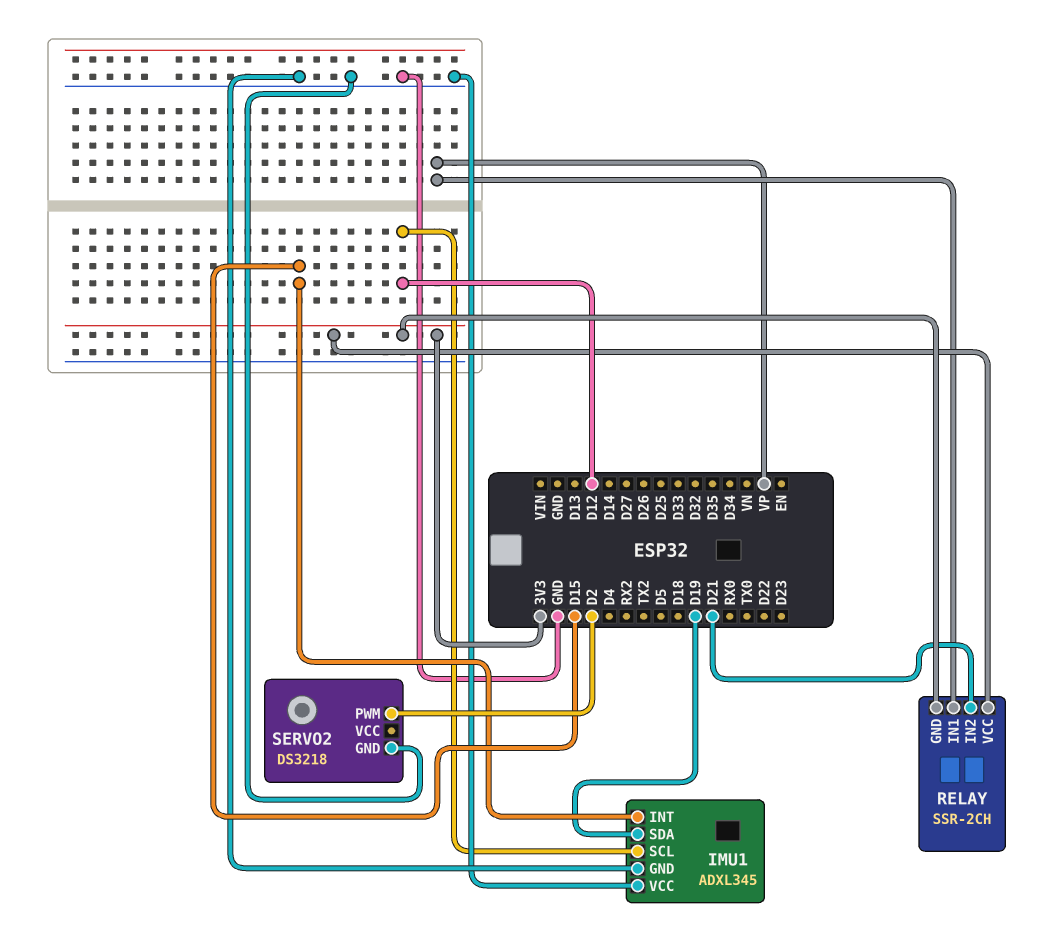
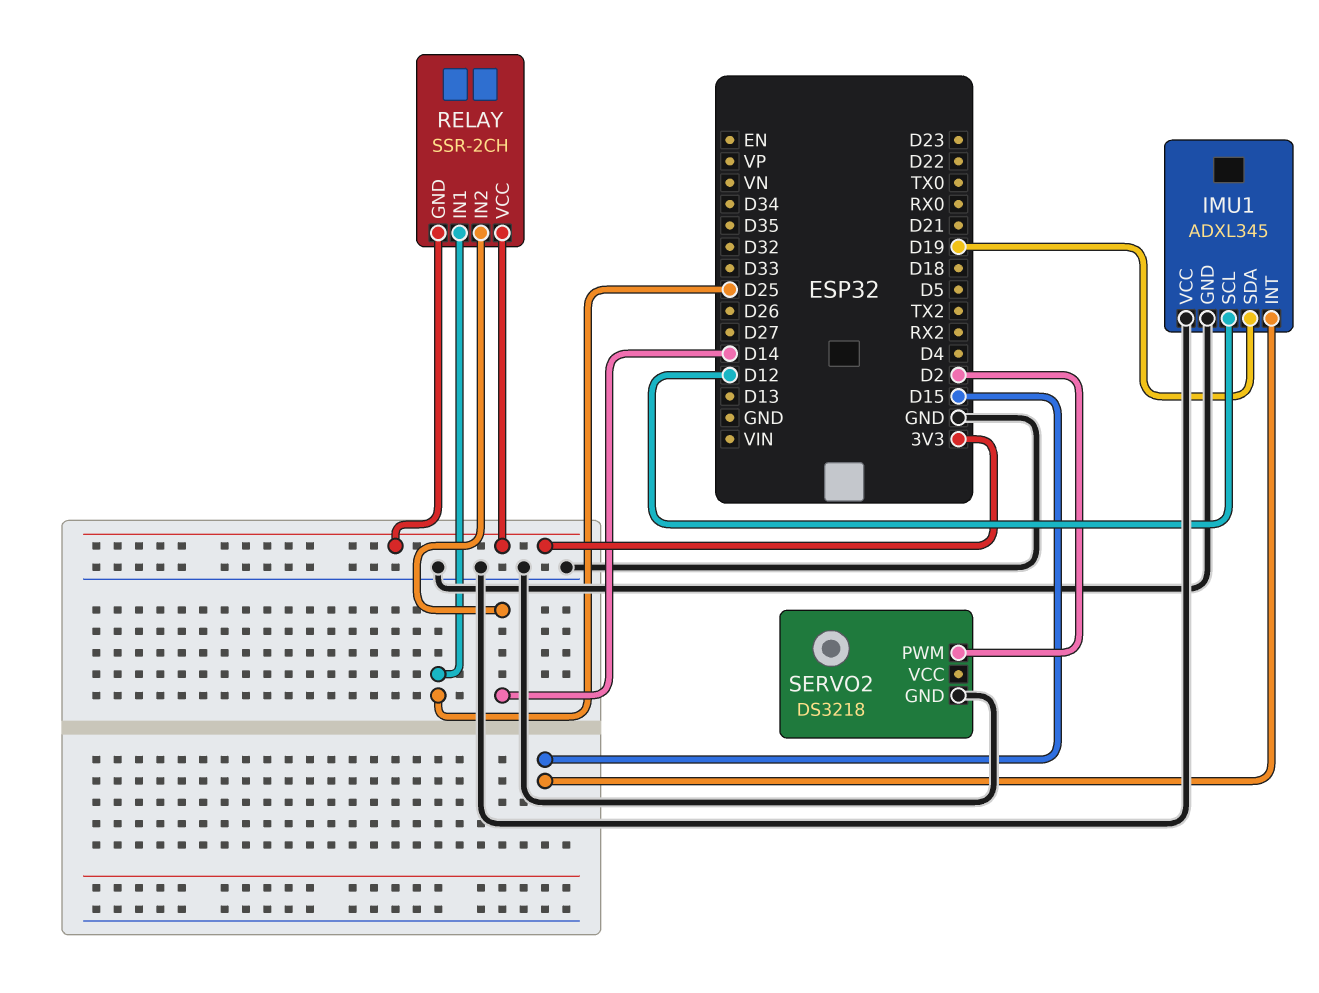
RELAY pin IN1: VP -> D25
RELAY pin IN2: D21 -> D14

